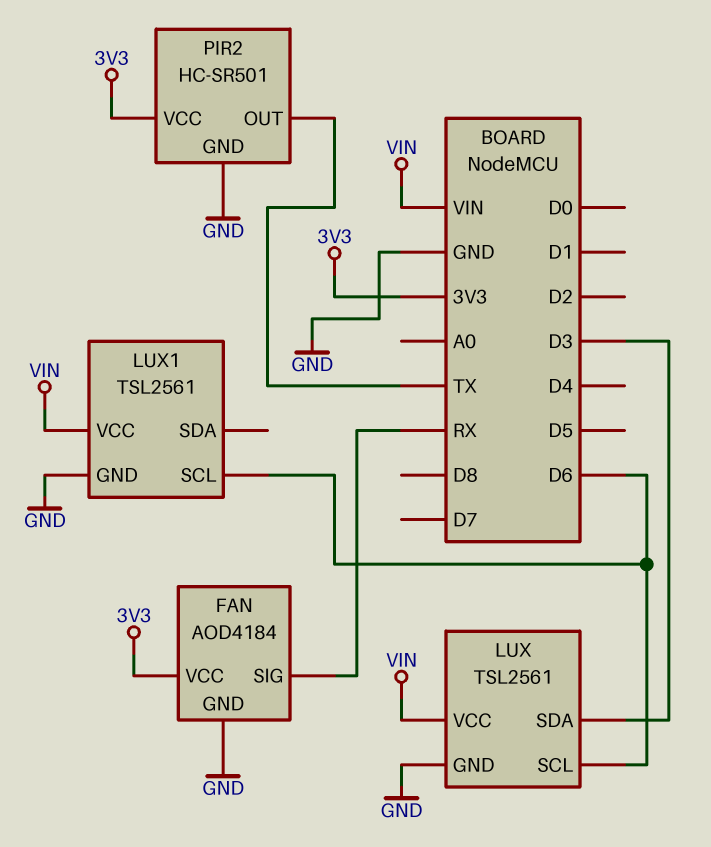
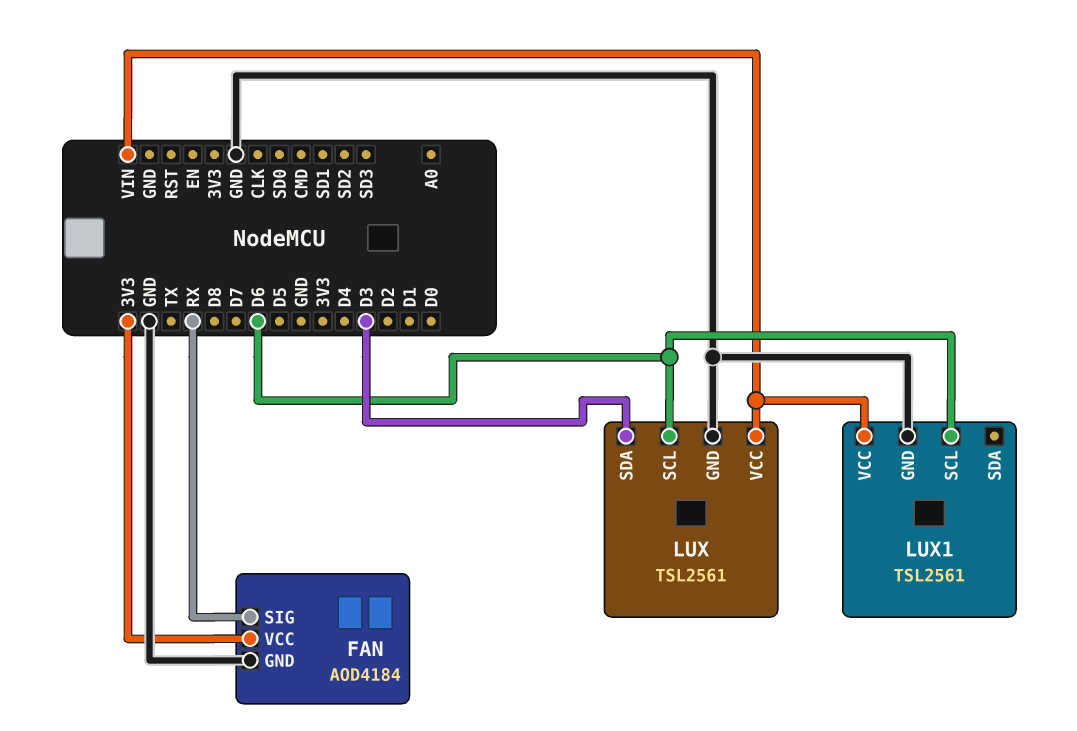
PIR2: HC-SR501 -> none
PIR2 pin GND: GND -> none
PIR2 pin OUT: TX -> none
PIR2 pin VCC: 3V3 -> none

